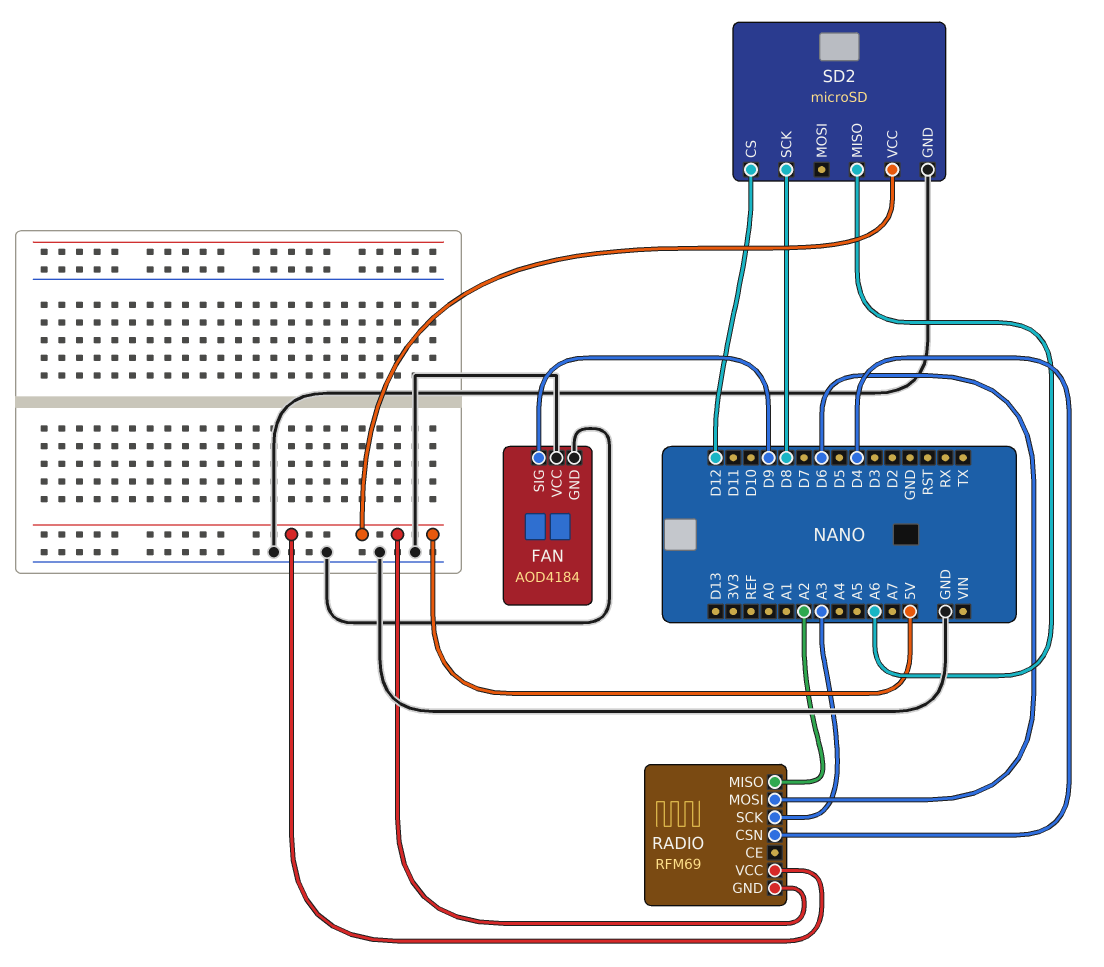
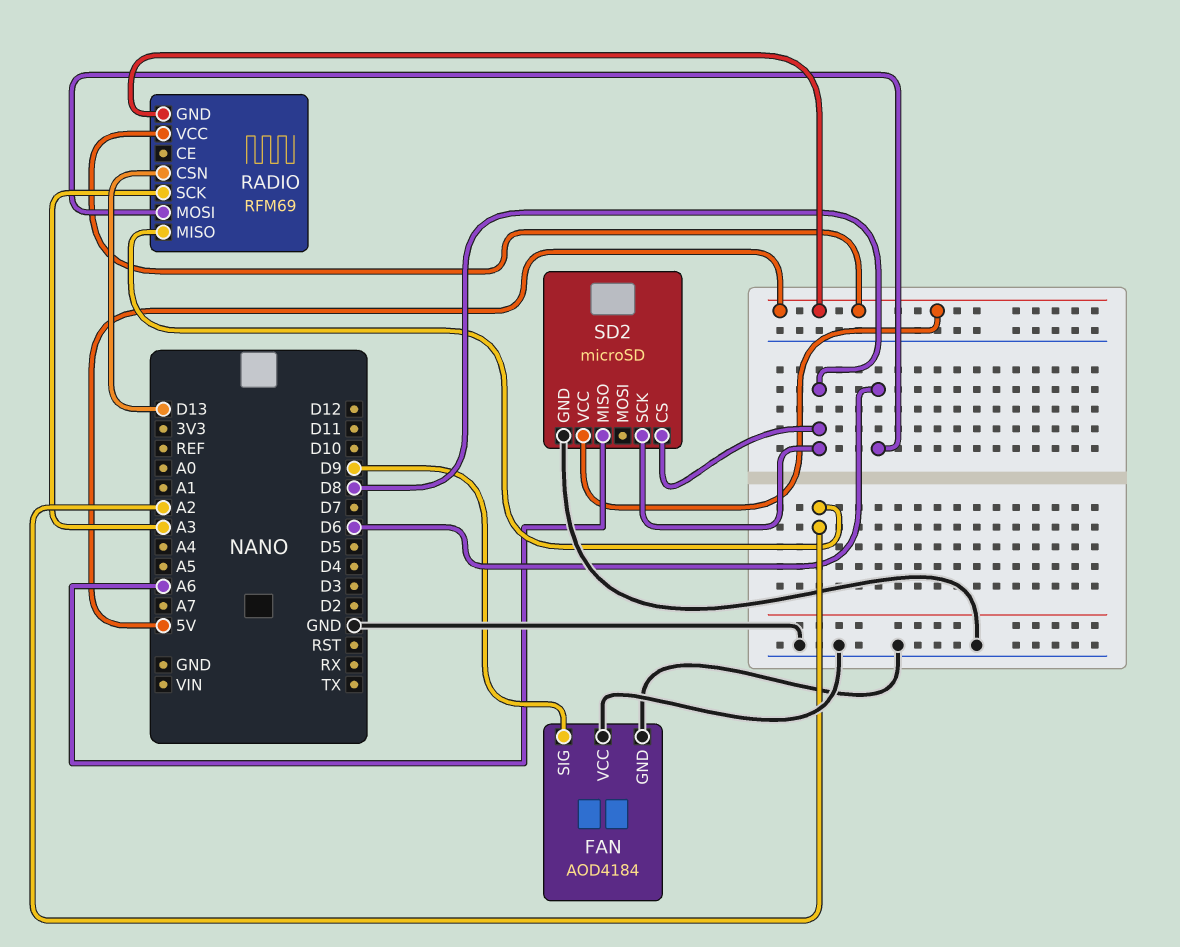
RADIO pin CSN: D4 -> D13
SD2 pin CS: D12 -> D8

